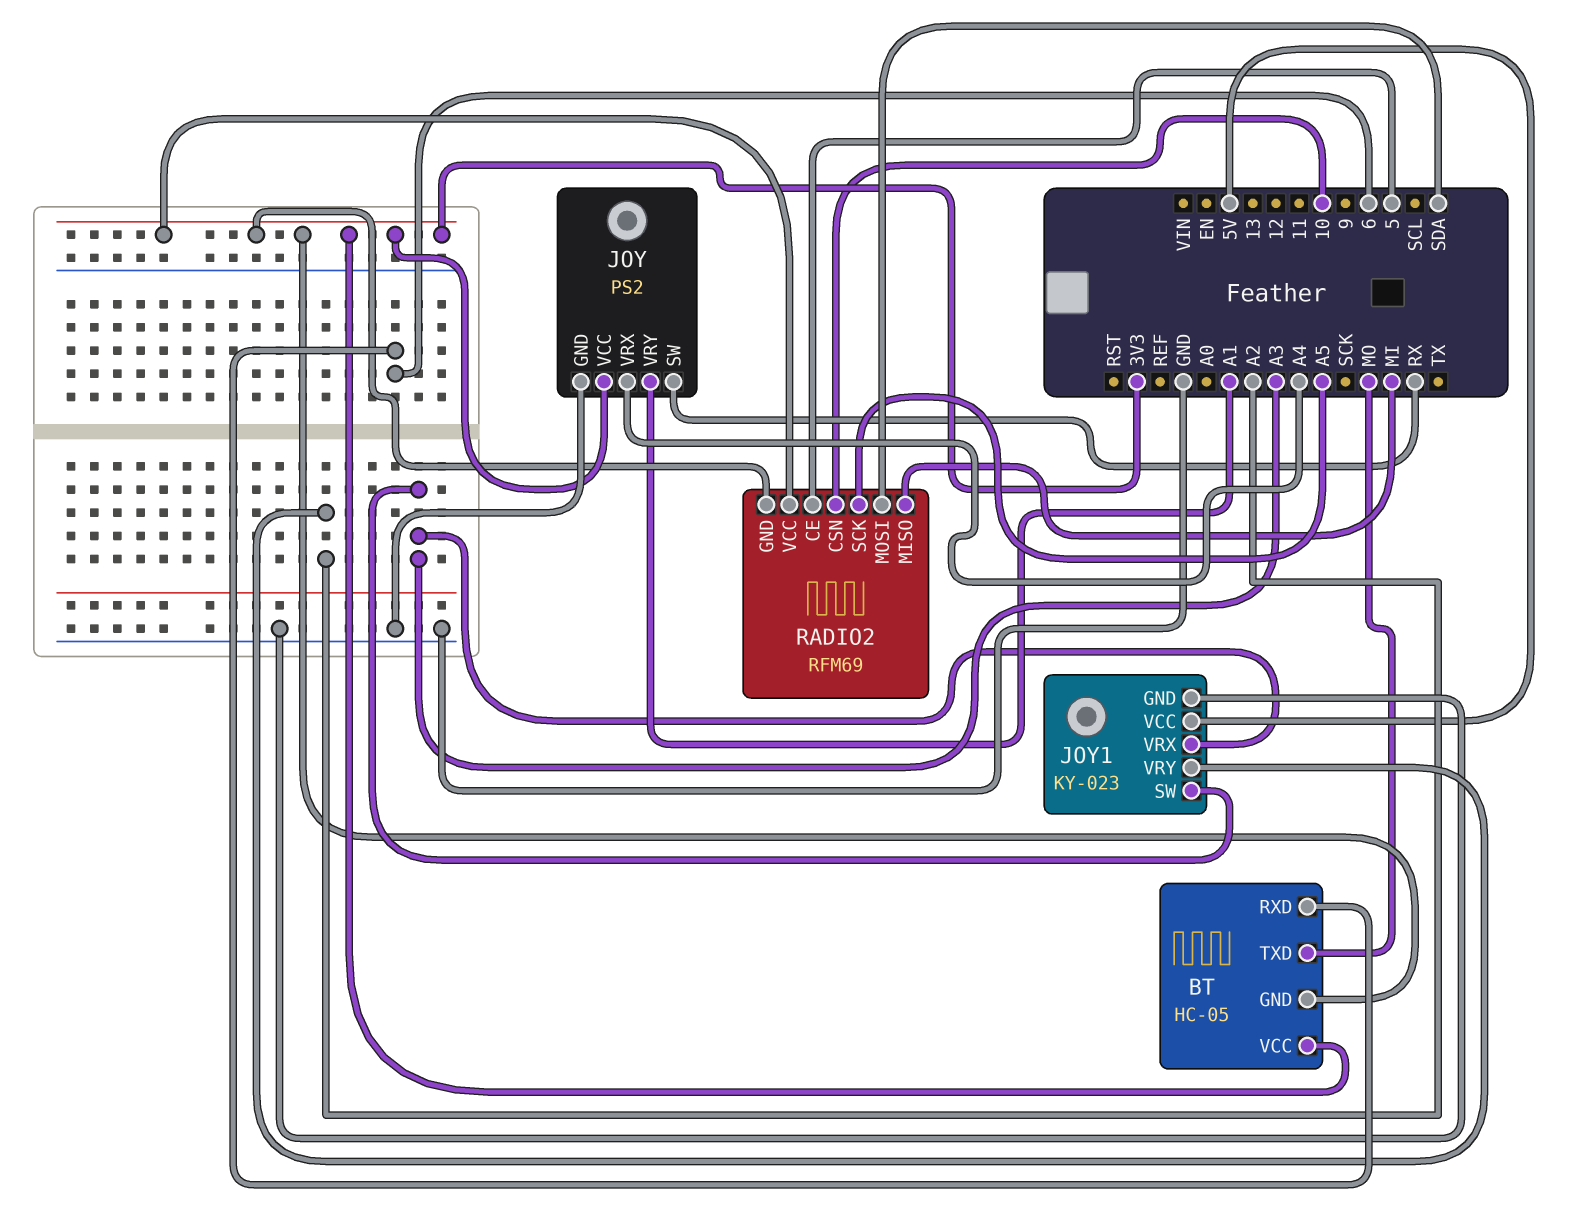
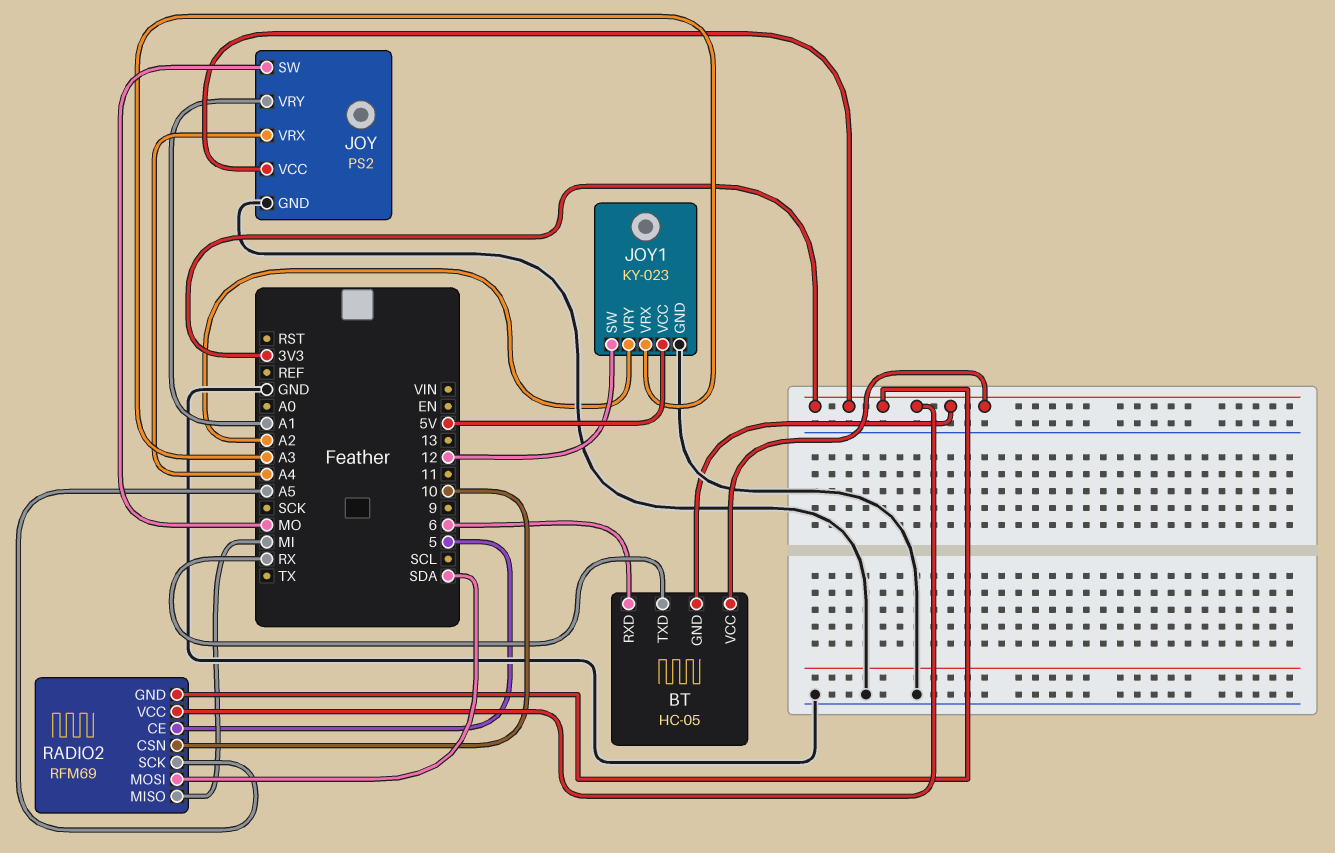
BT pin TXD: MO -> RX
JOY pin SW: RX -> MO
JOY1 pin SW: A3 -> 12

